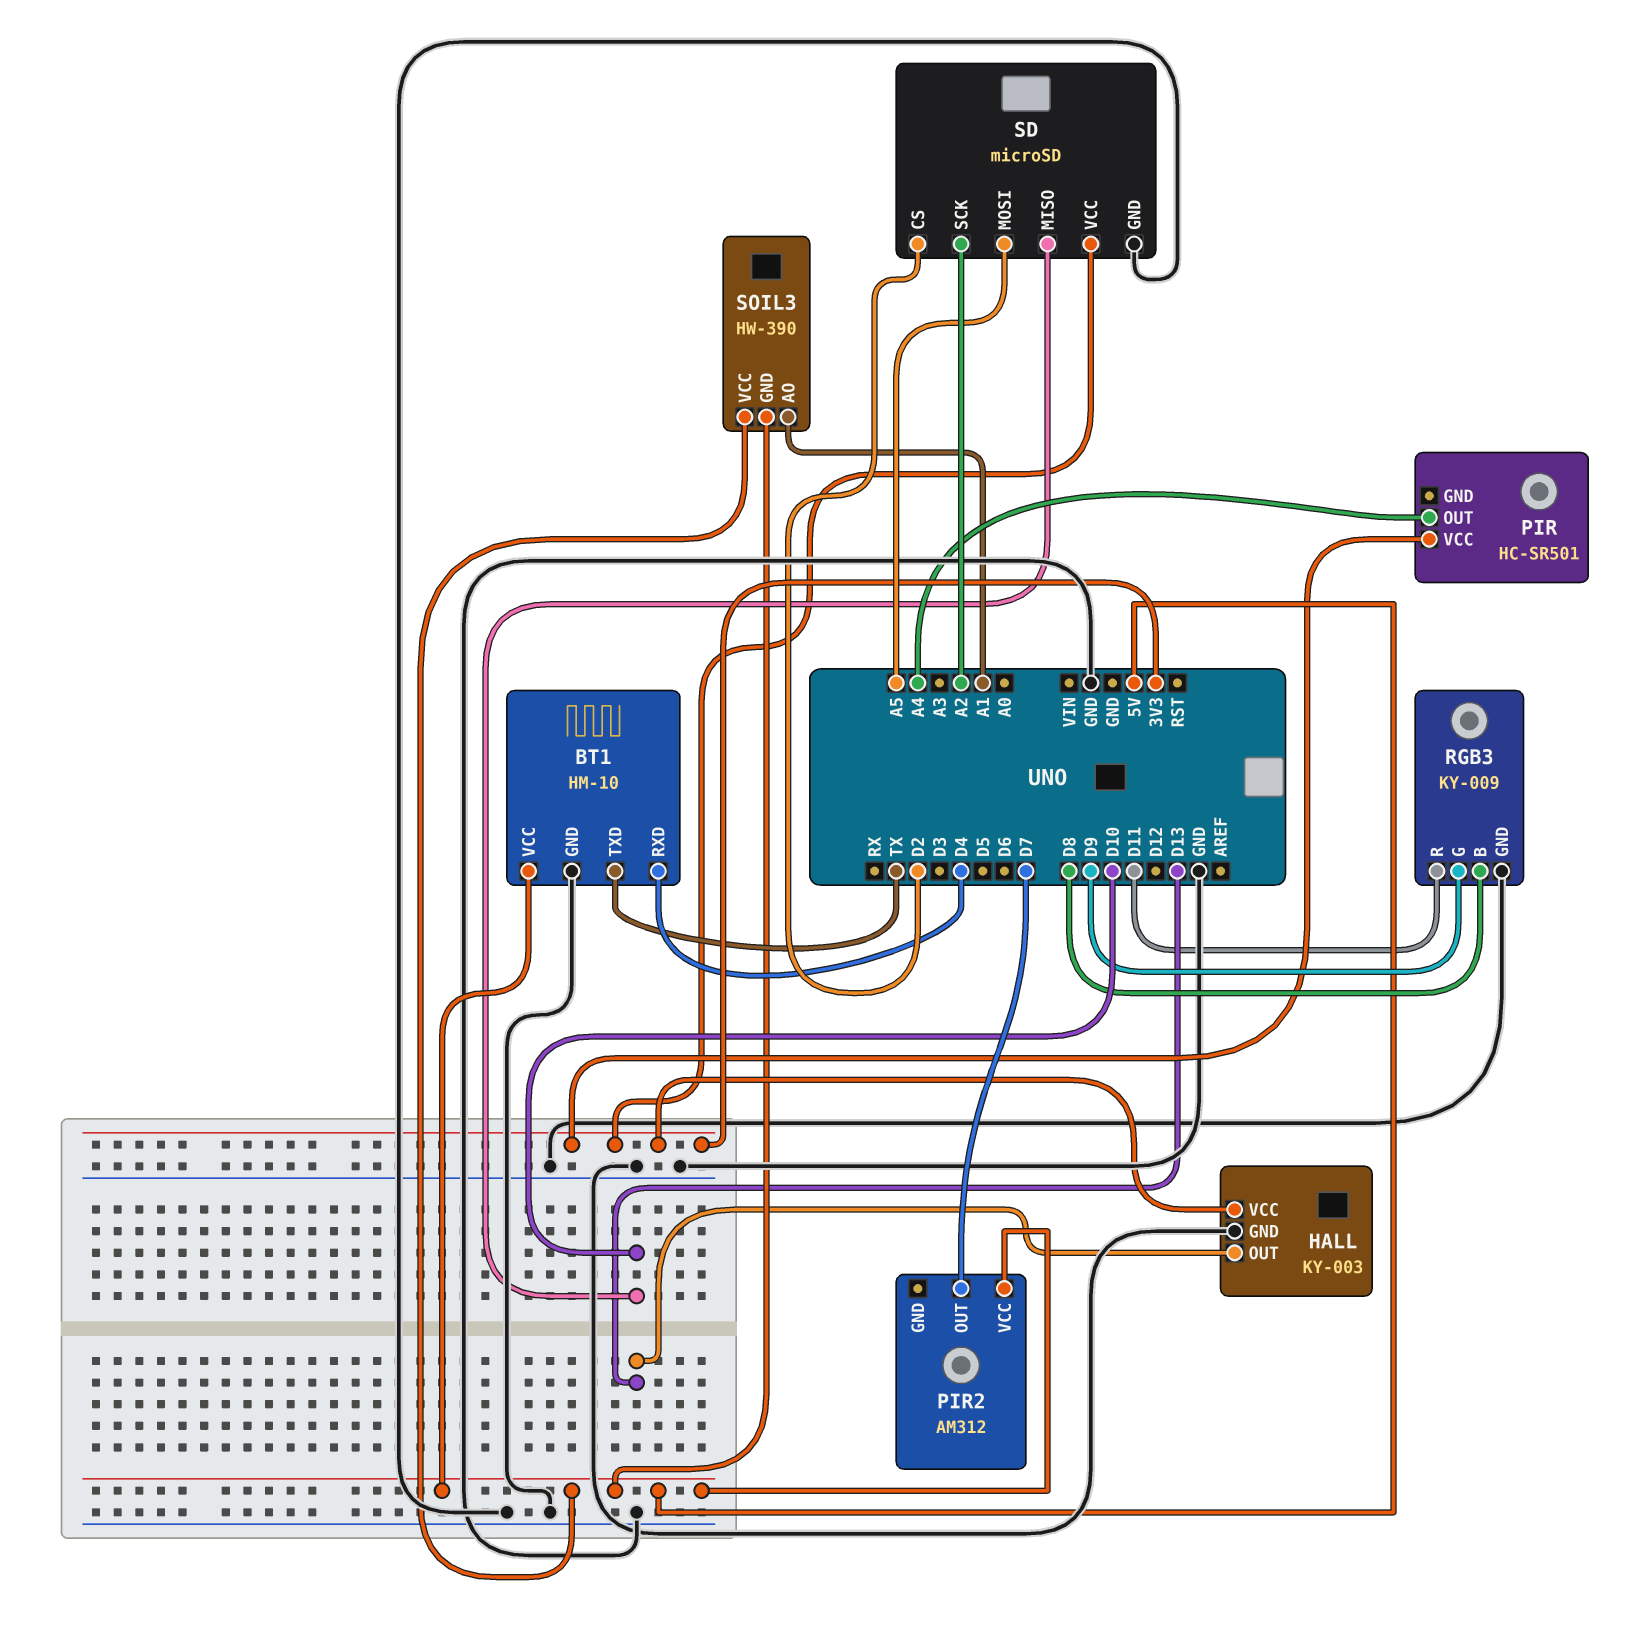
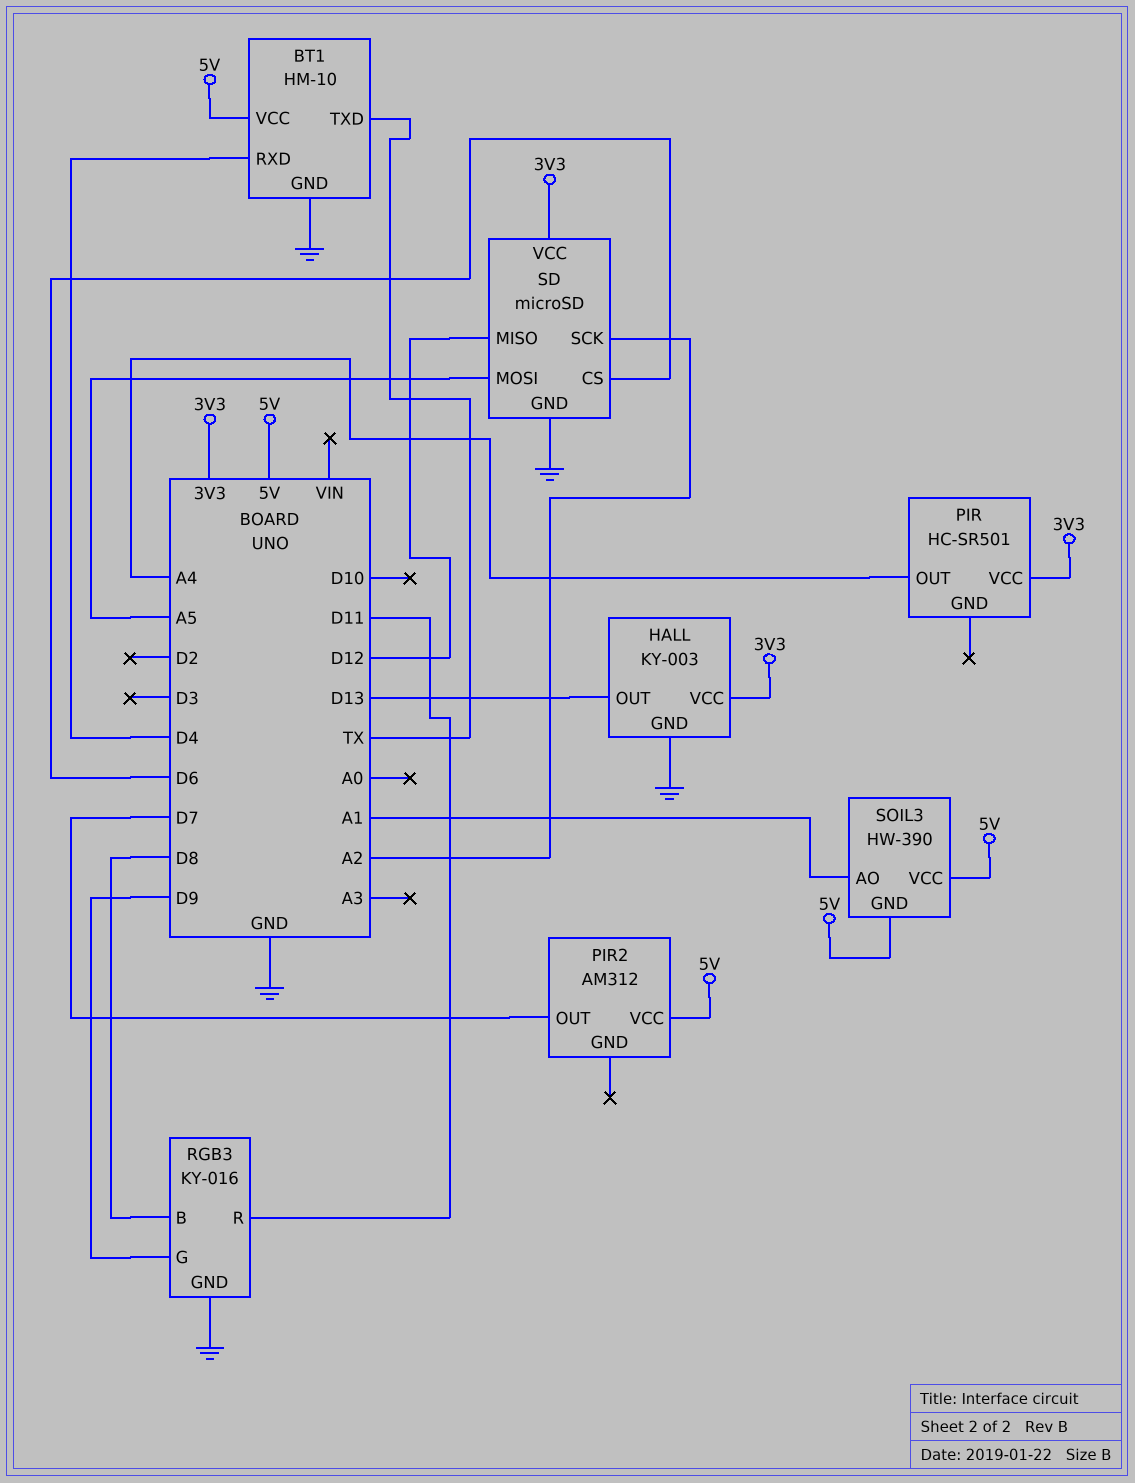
RGB3: KY-009 -> KY-016
SD pin CS: D2 -> D6
SD pin MISO: D10 -> D12

